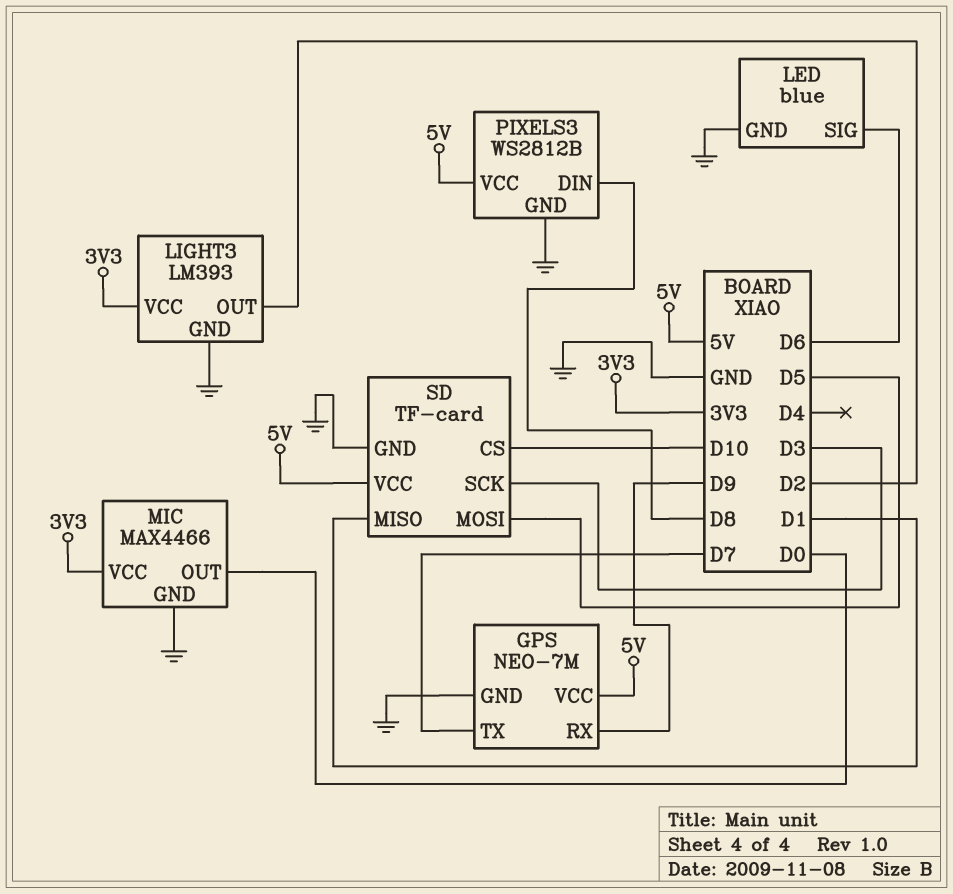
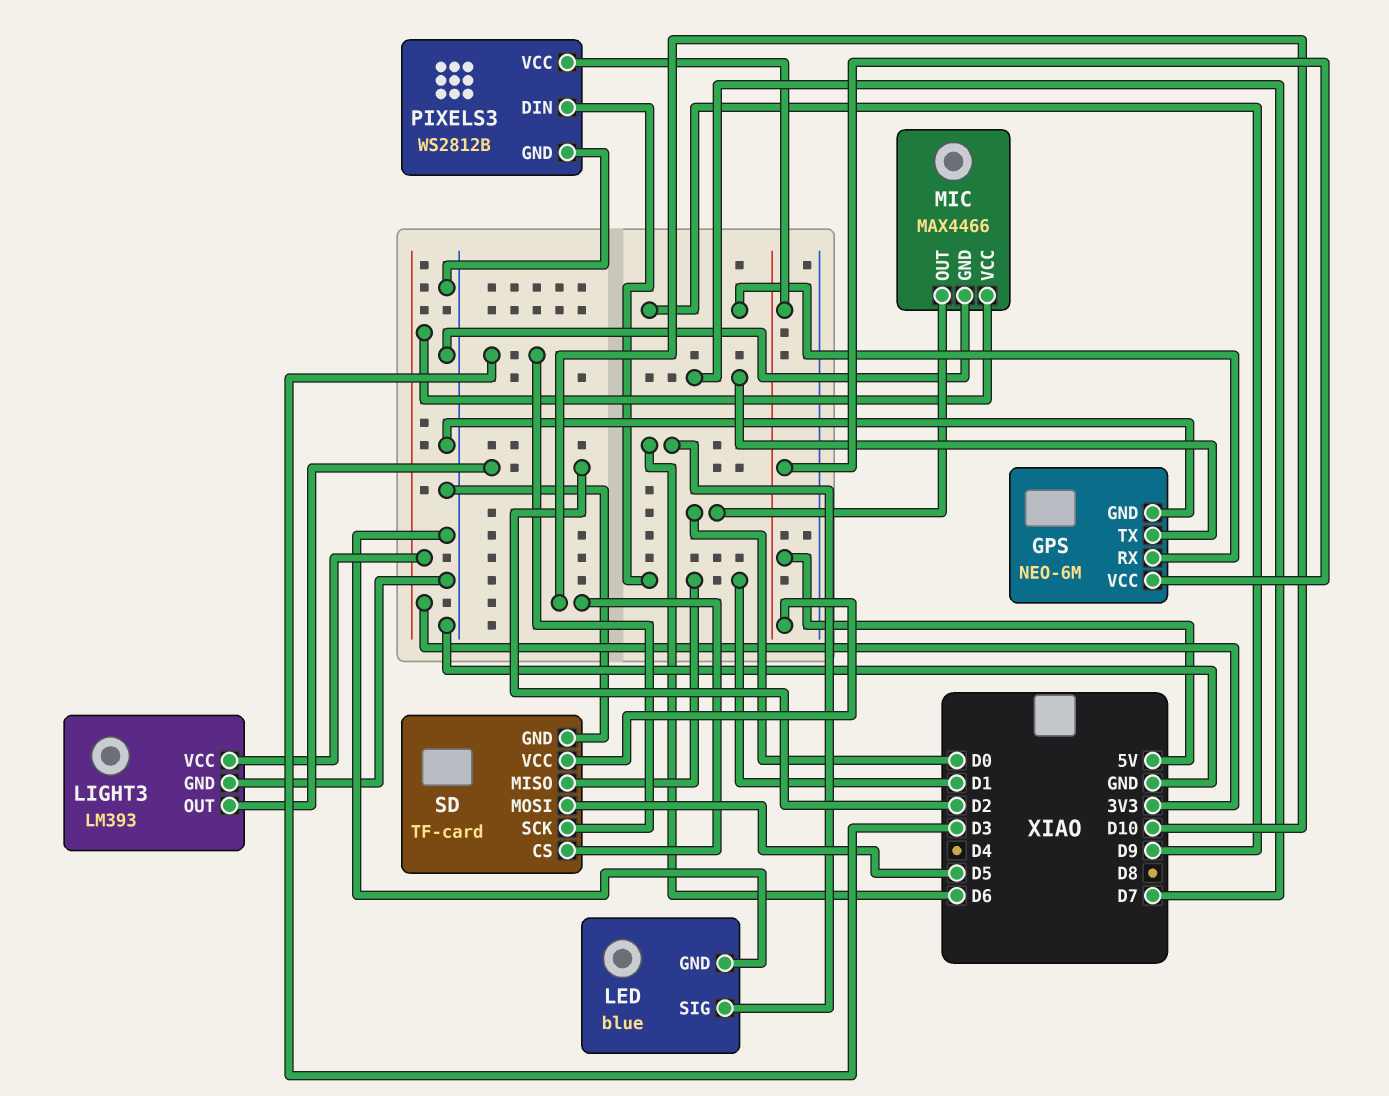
GPS: NEO-7M -> NEO-6M
PIXELS3 pin DIN: D8 -> D1

